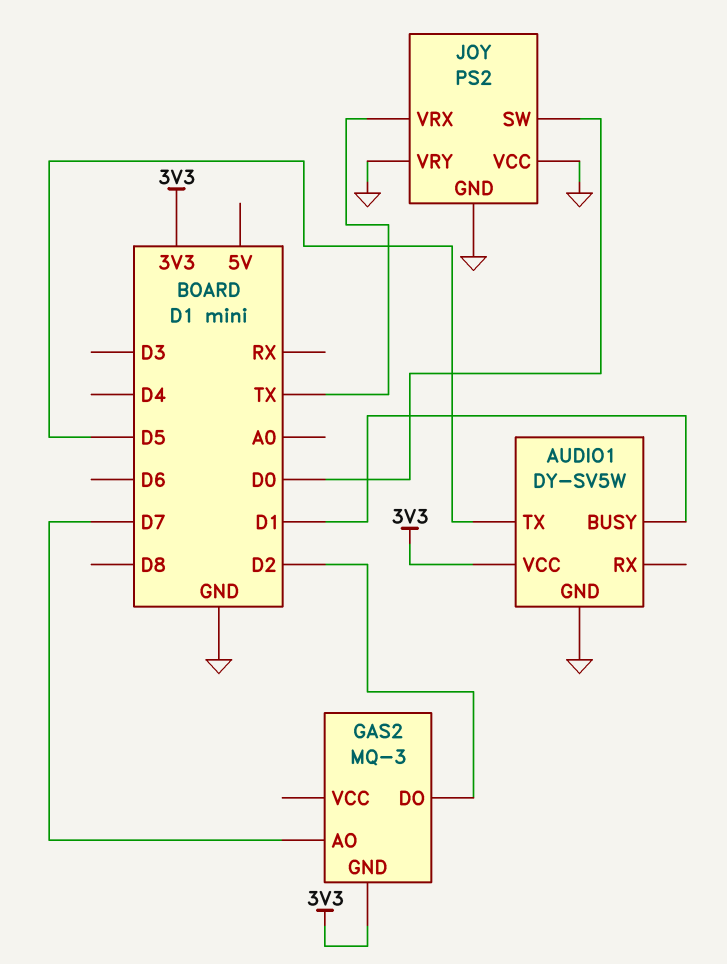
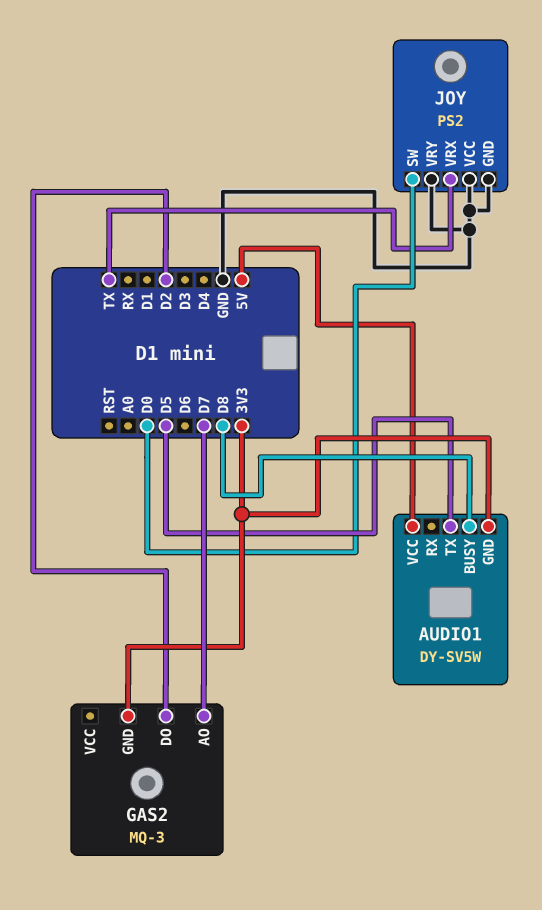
AUDIO1 pin BUSY: D1 -> D8
AUDIO1 pin GND: GND -> 3V3
AUDIO1 pin VCC: 3V3 -> 5V

